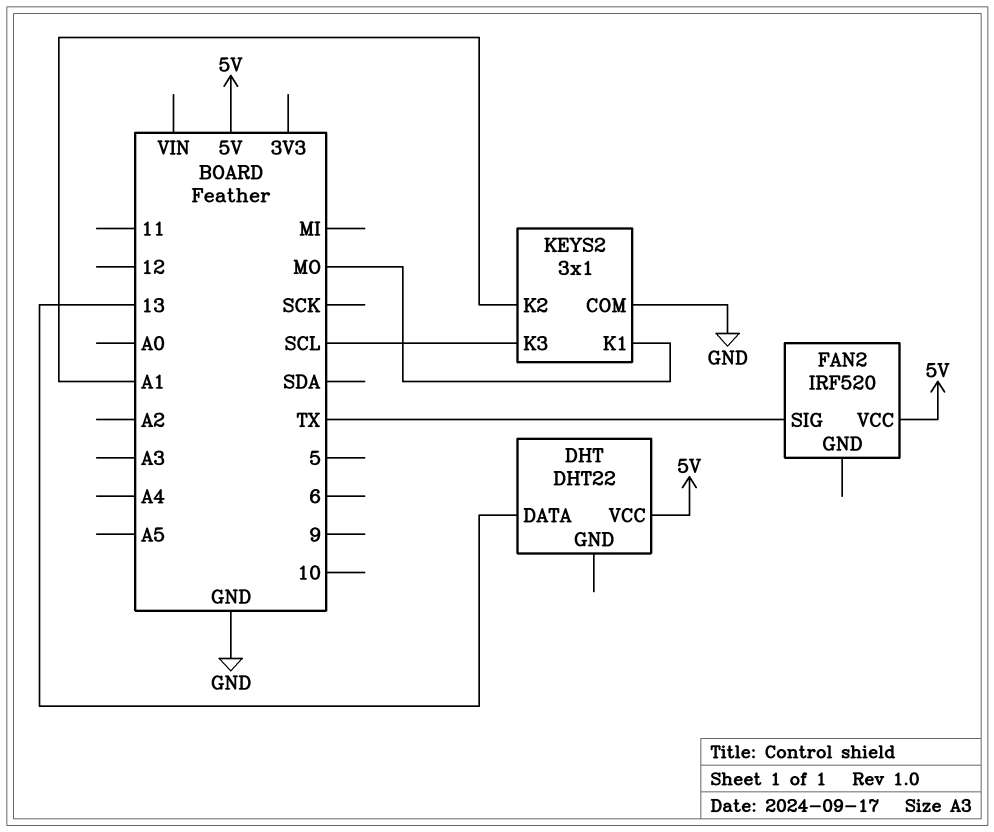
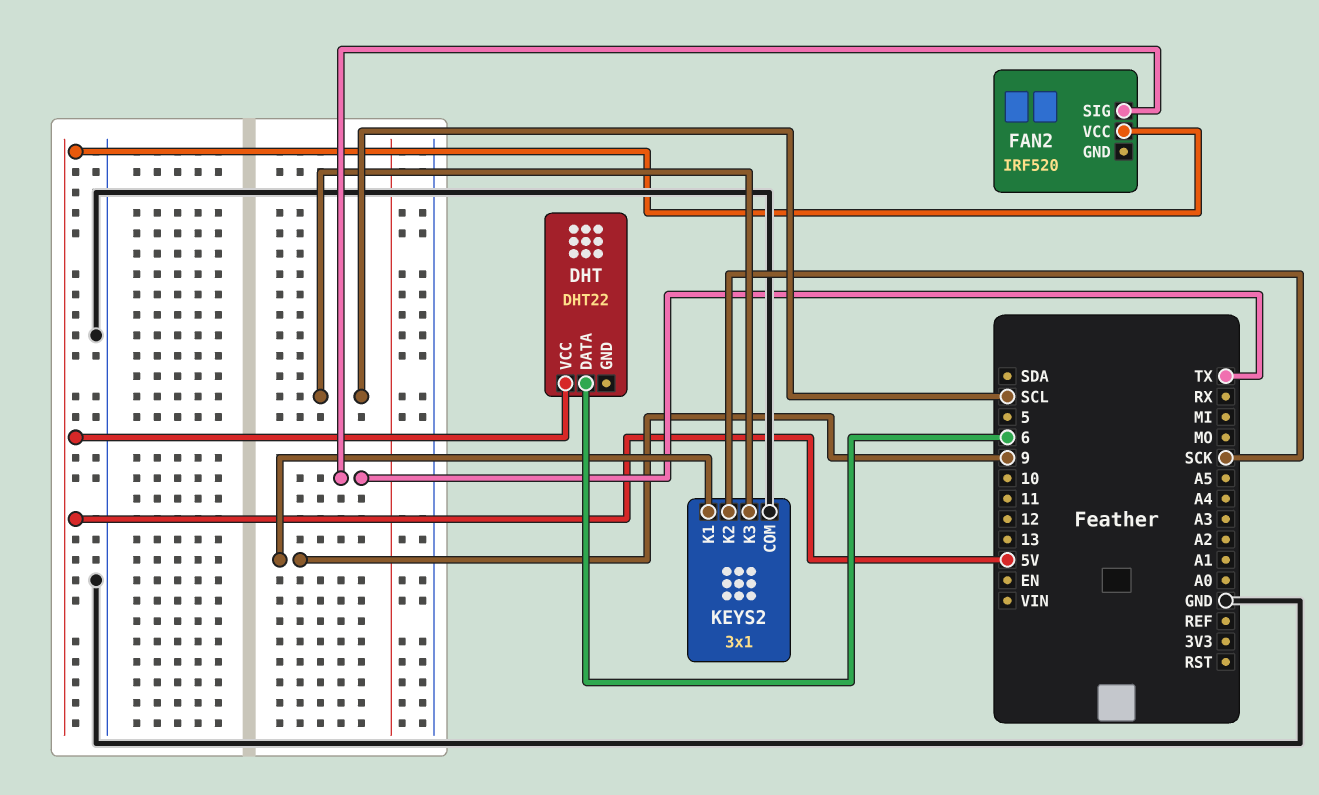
DHT pin DATA: 13 -> 6
KEYS2 pin K1: MO -> 9
KEYS2 pin K2: A1 -> SCK

